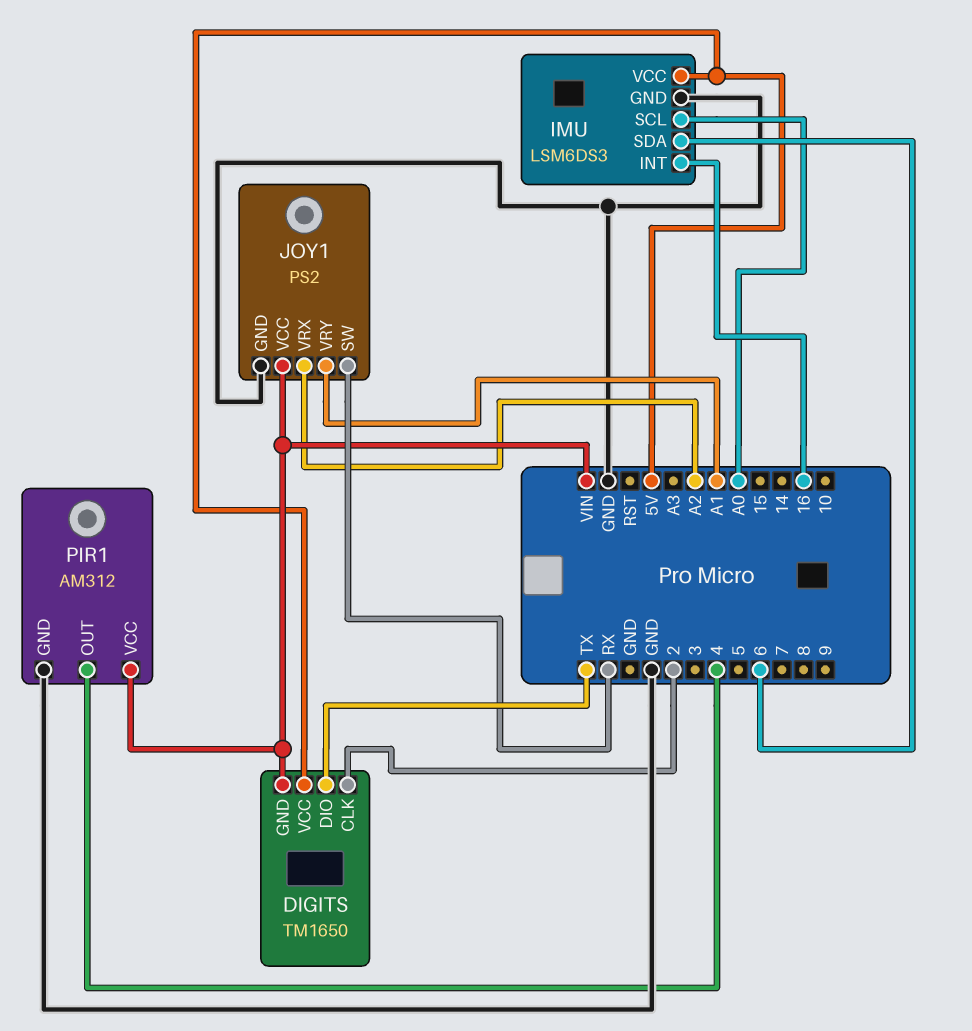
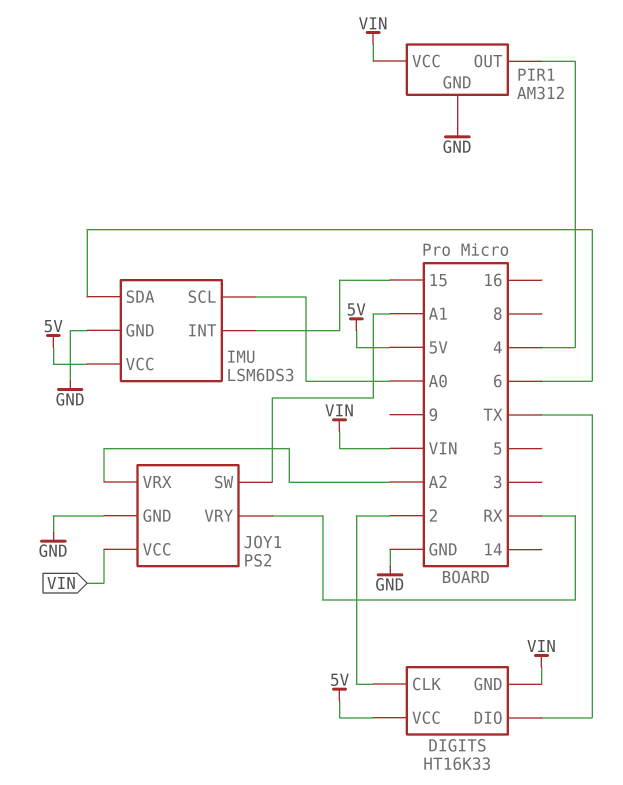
DIGITS: TM1650 -> HT16K33
IMU pin INT: 16 -> 15
JOY1 pin SW: RX -> A1
JOY1 pin VRY: A1 -> RX

